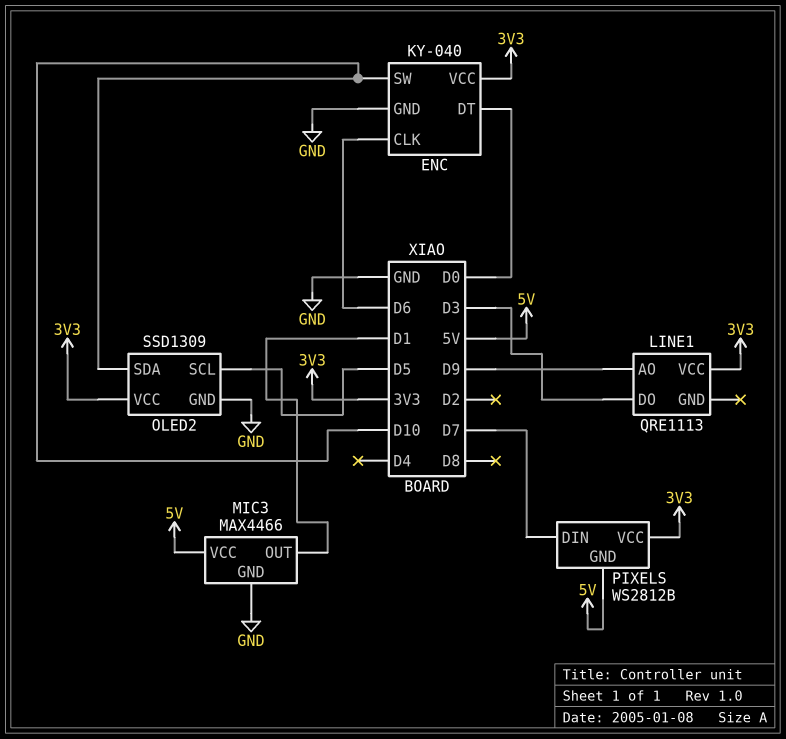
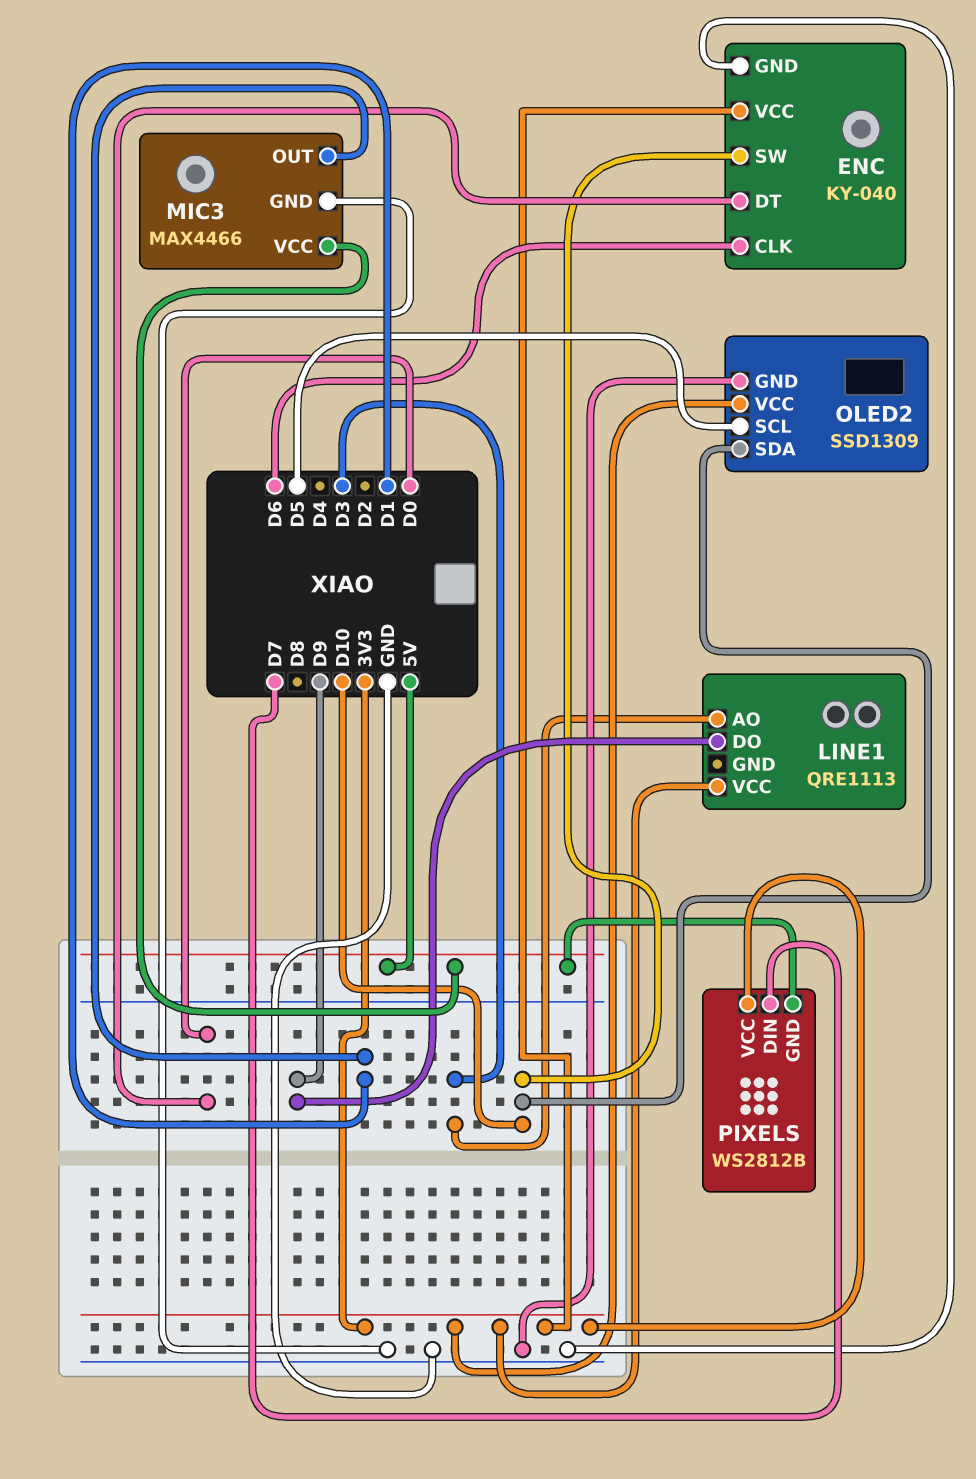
LINE1 pin AO: D9 -> D3
LINE1 pin DO: D3 -> D9

